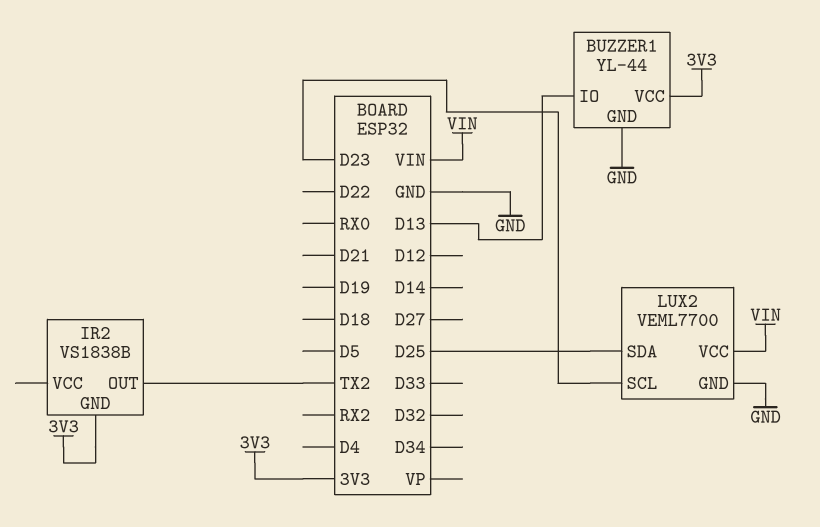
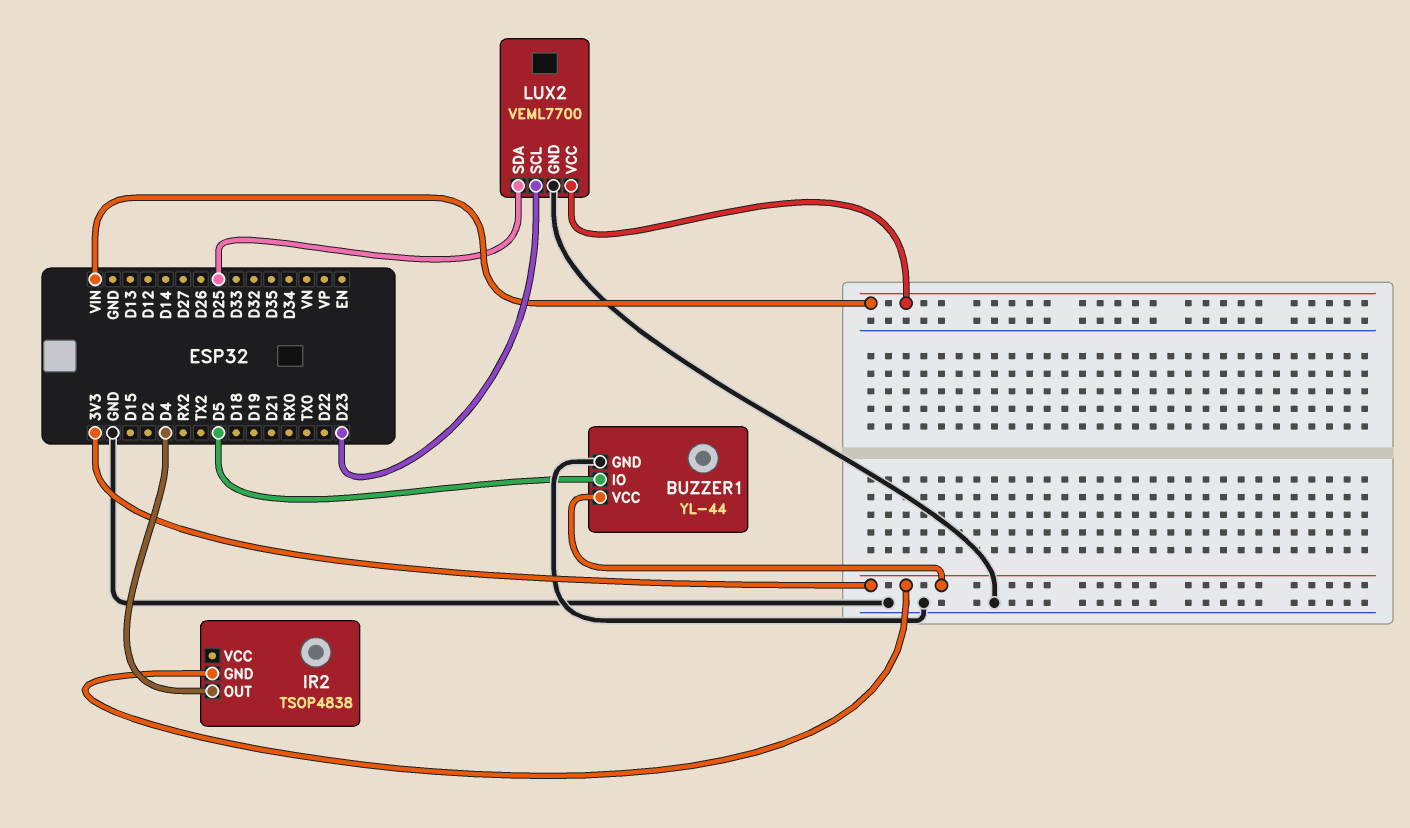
BUZZER1 pin IO: D13 -> D5
IR2: VS1838B -> TSOP4838
IR2 pin OUT: TX2 -> D4

